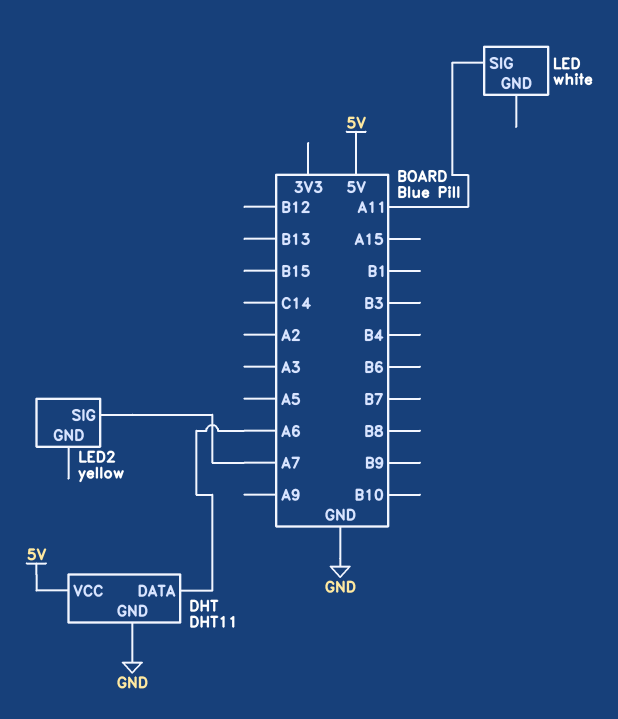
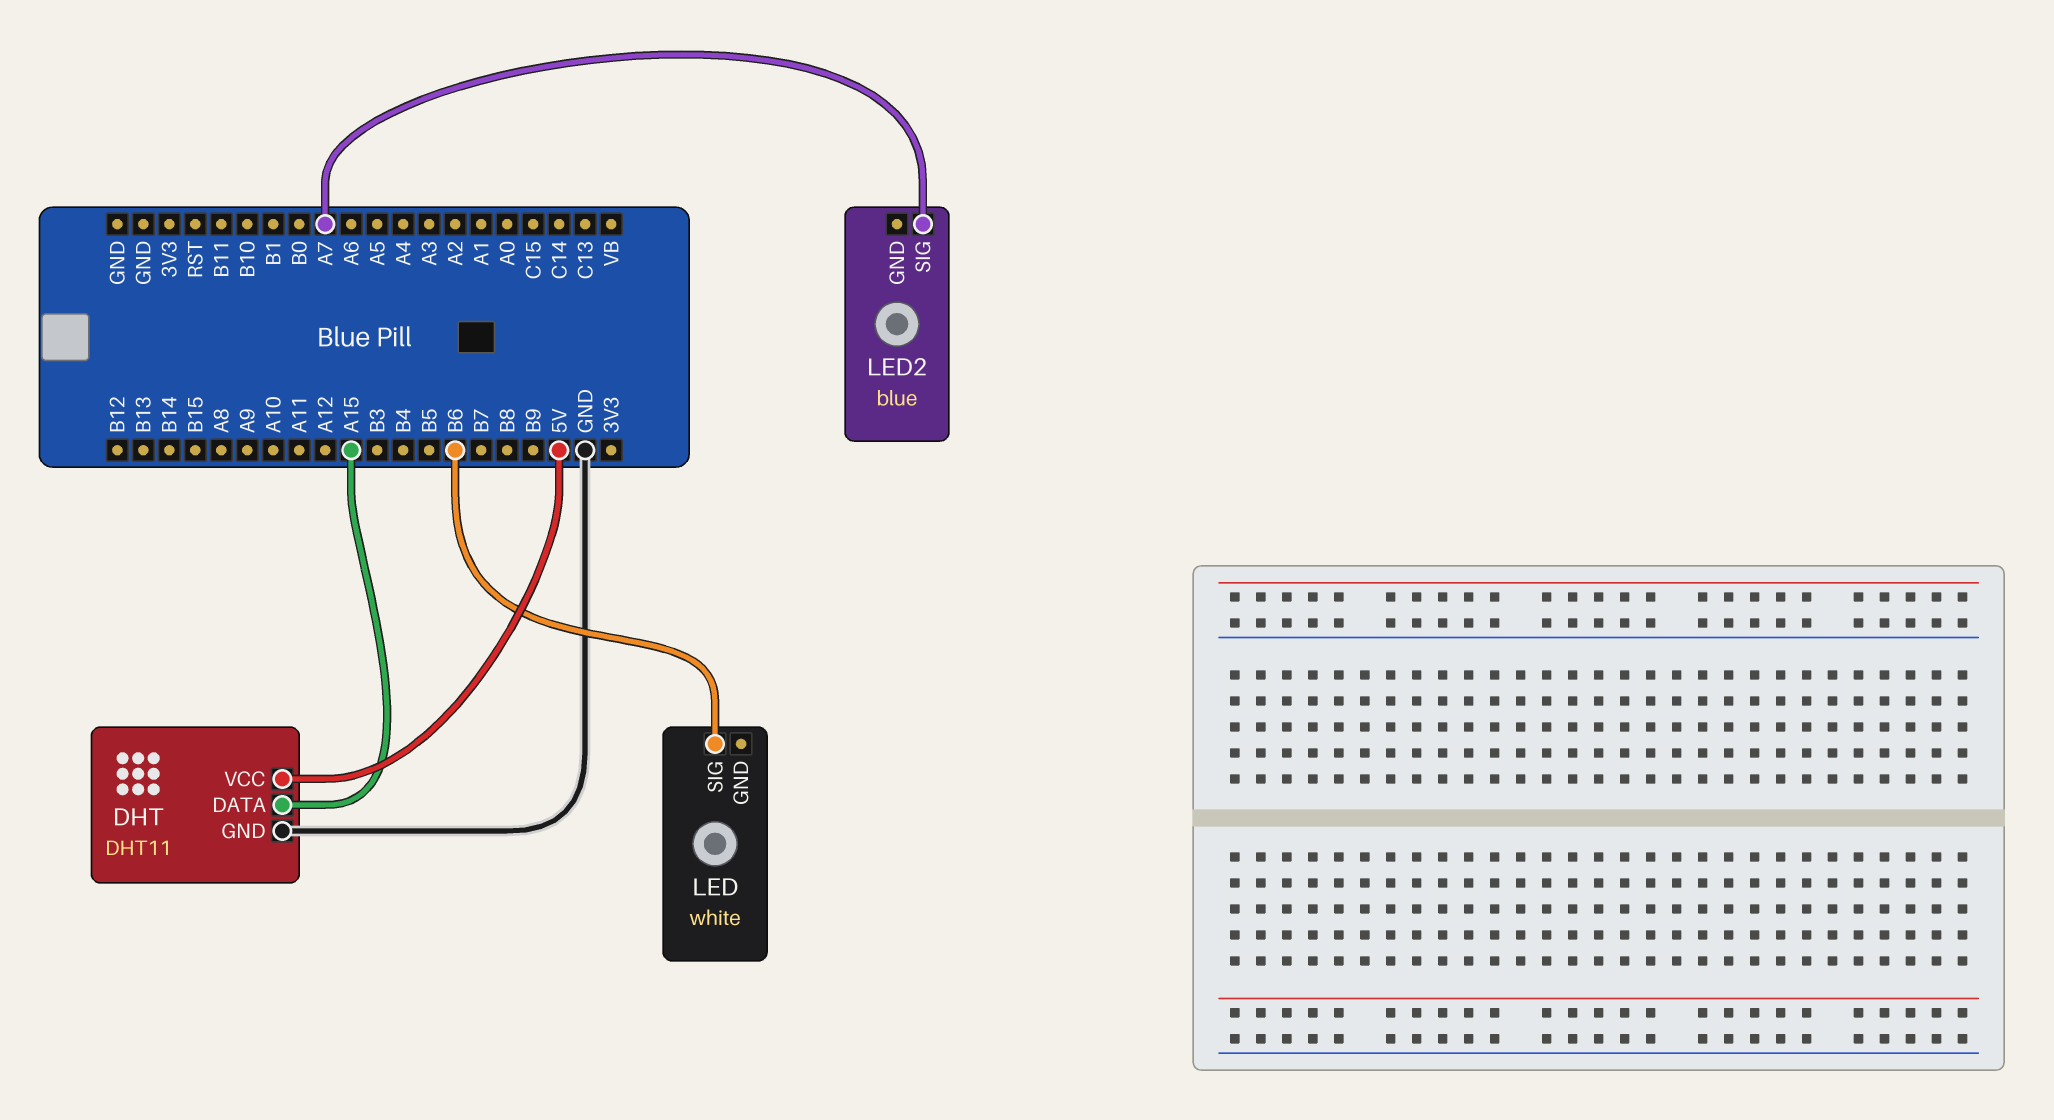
DHT pin DATA: A6 -> A15
LED pin SIG: A11 -> B6
LED2: yellow -> blue

